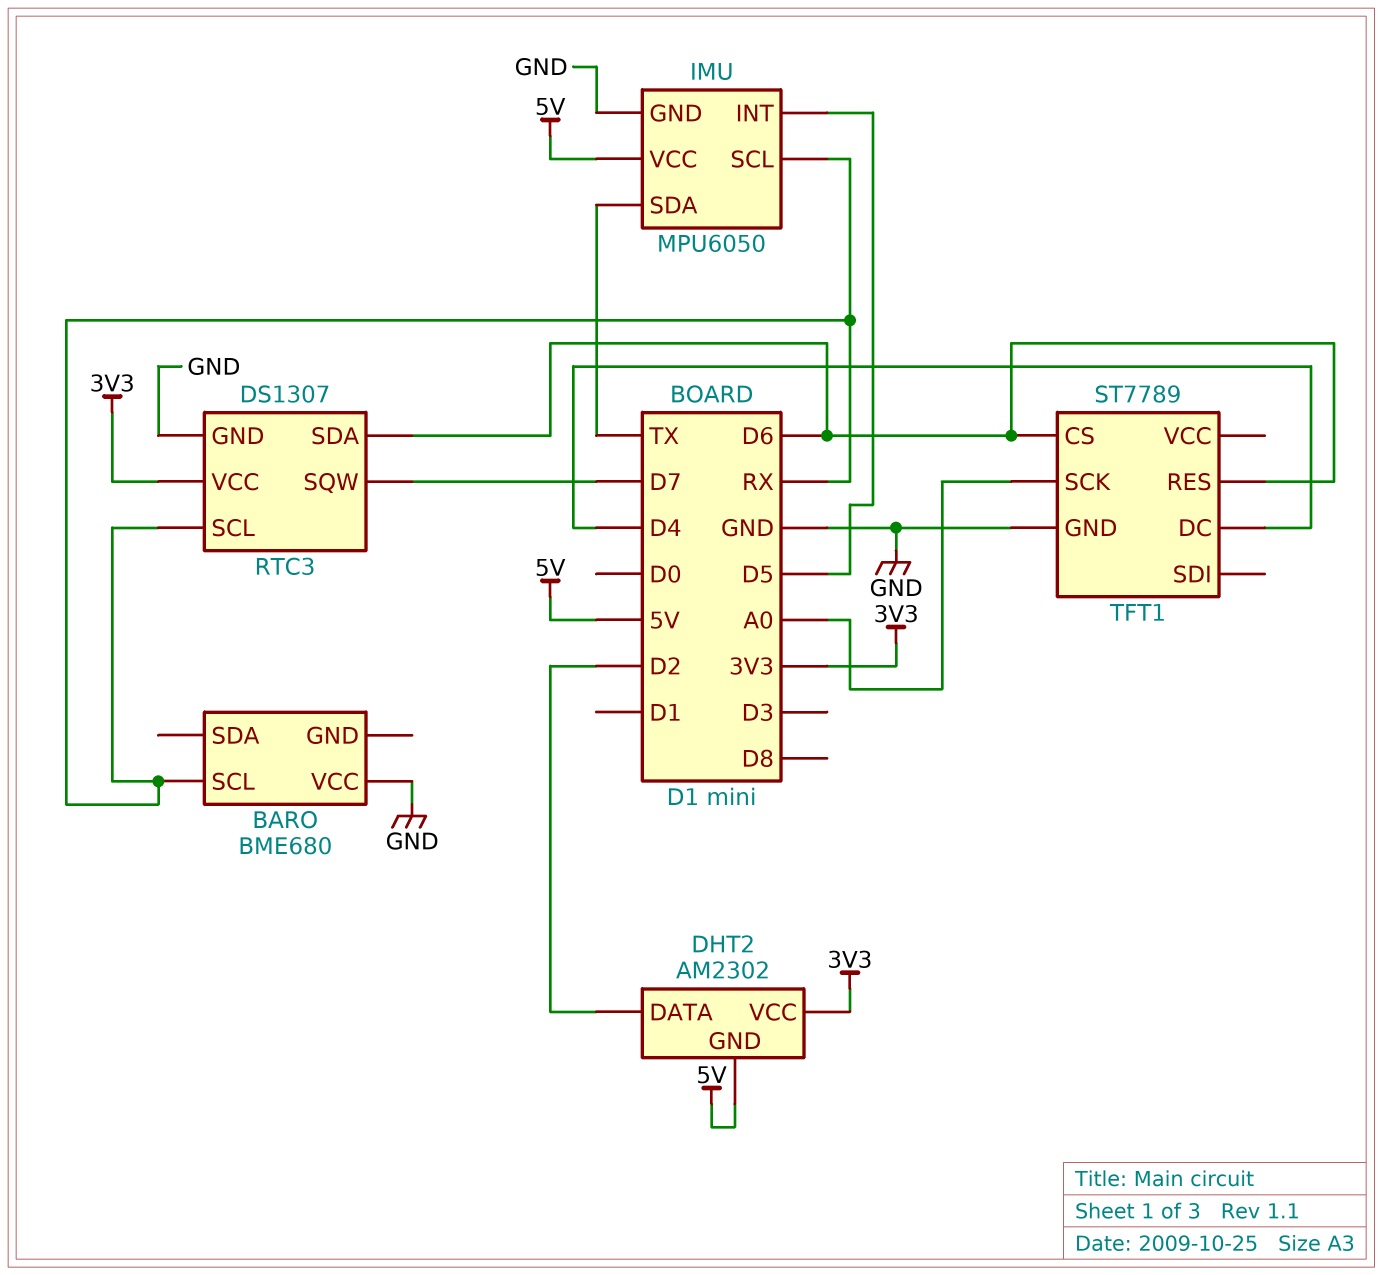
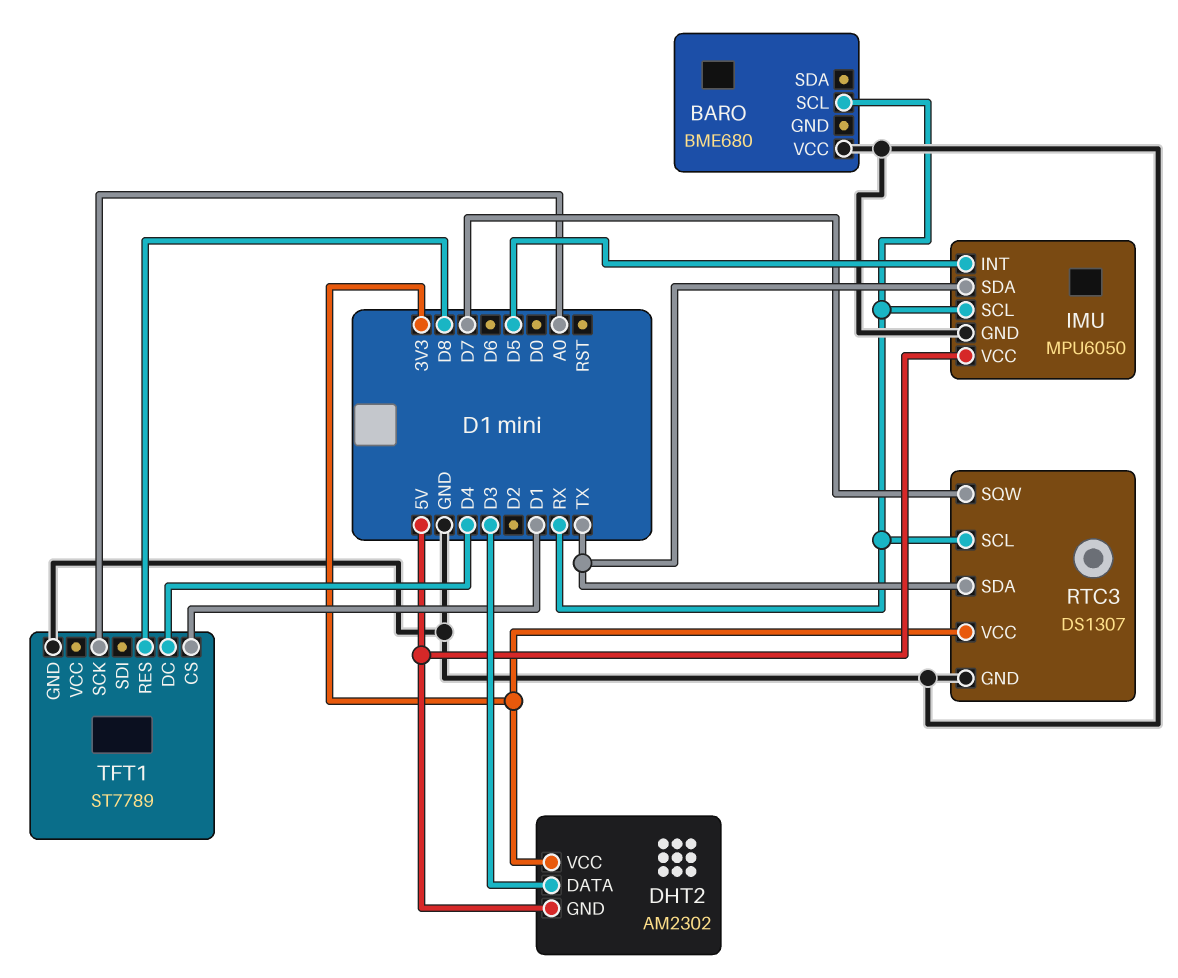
DHT2 pin DATA: D2 -> D3
RTC3 pin SDA: D6 -> TX
TFT1 pin CS: D6 -> D1
TFT1 pin RES: D6 -> D8

